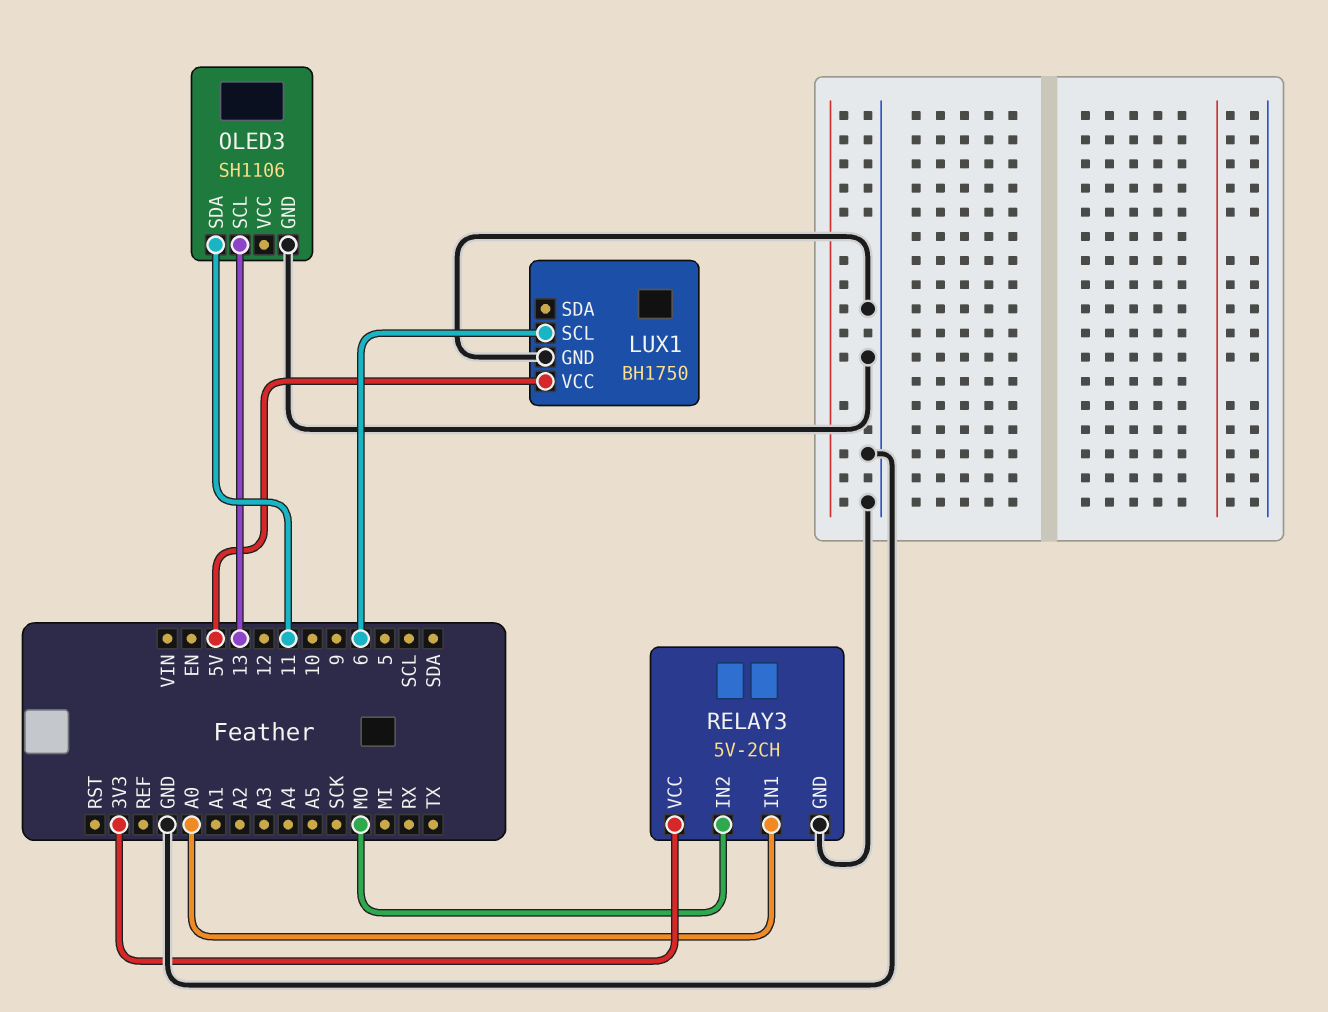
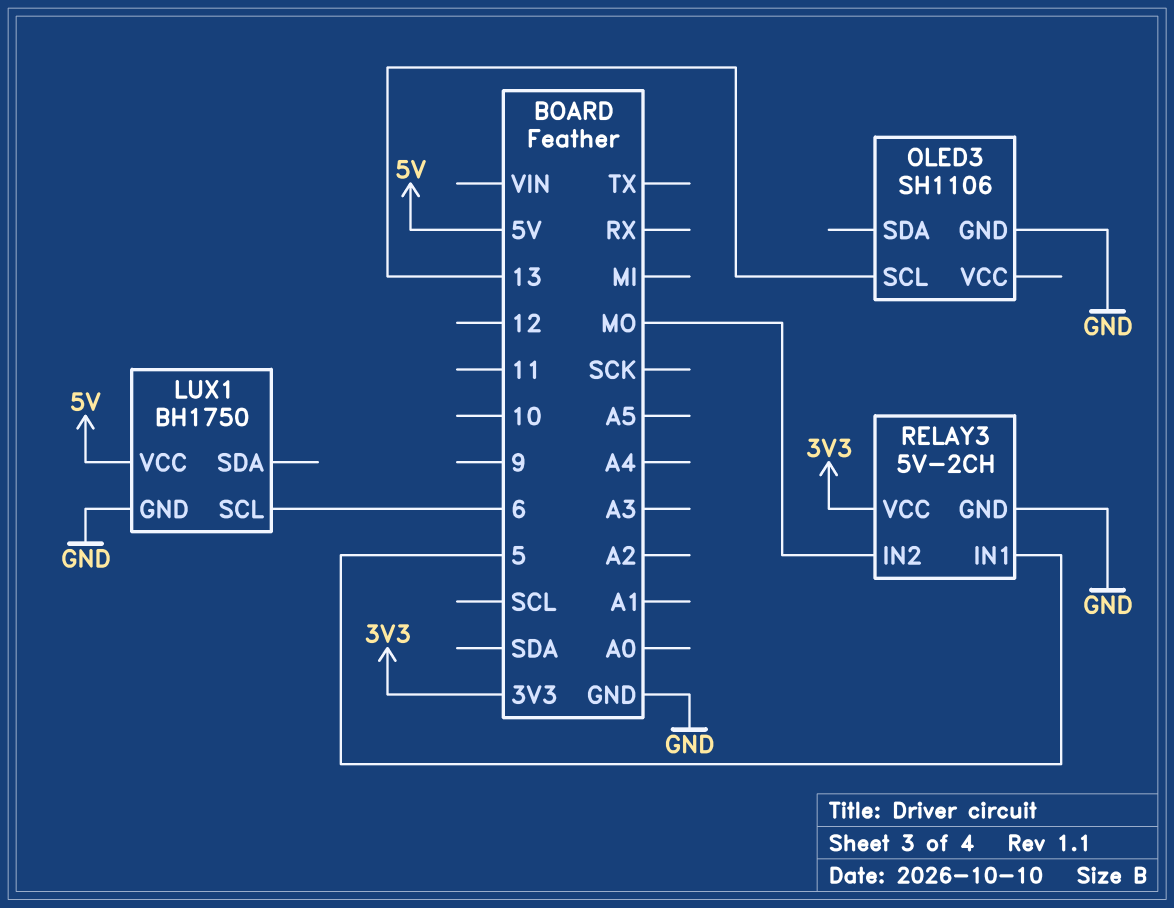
OLED3 pin SDA: 11 -> none
RELAY3 pin IN1: A0 -> 5

